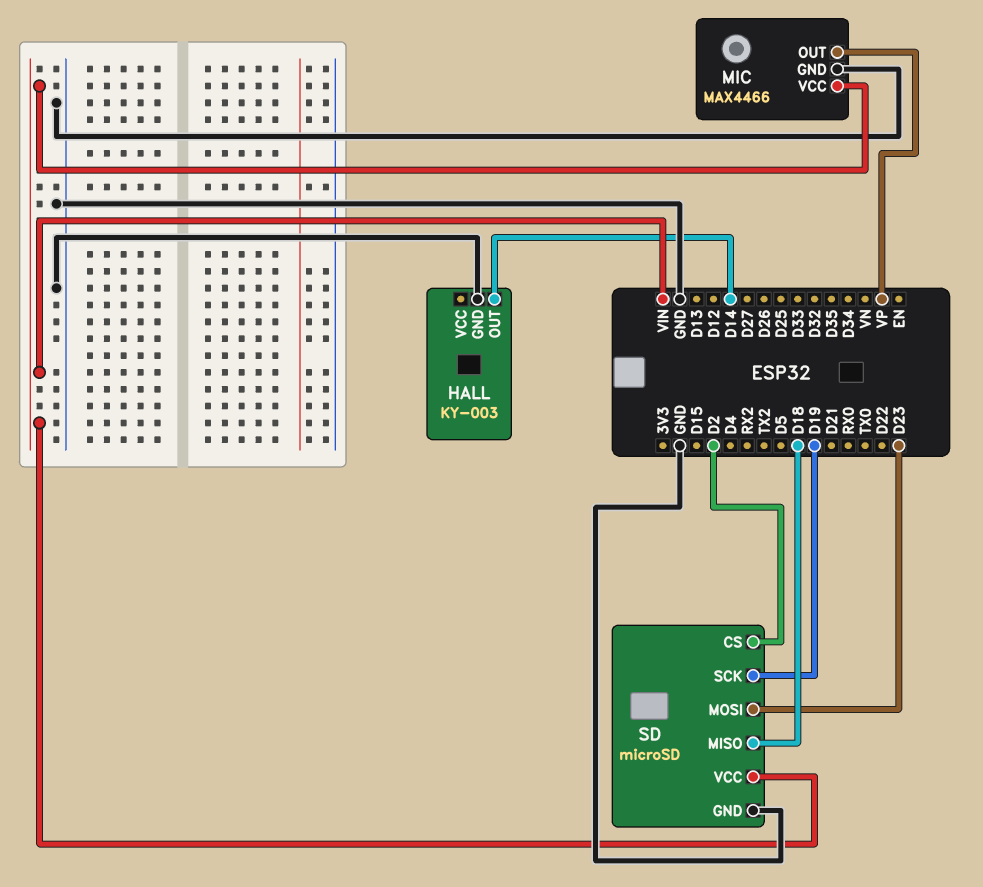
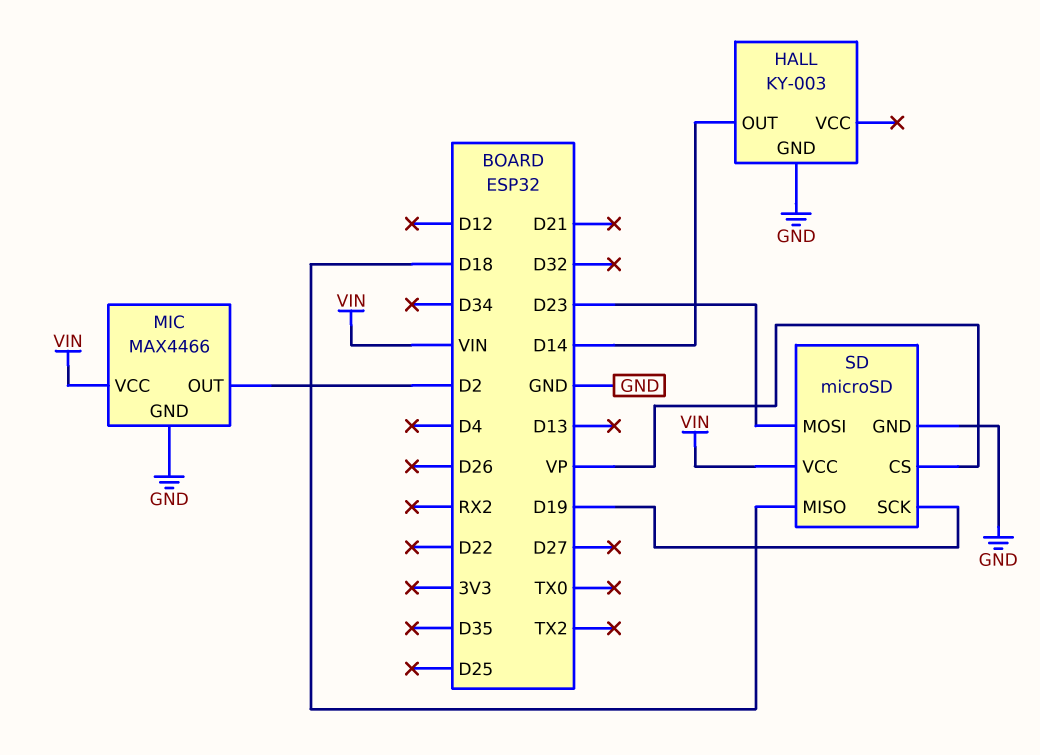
MIC pin OUT: VP -> D2
SD pin CS: D2 -> VP

